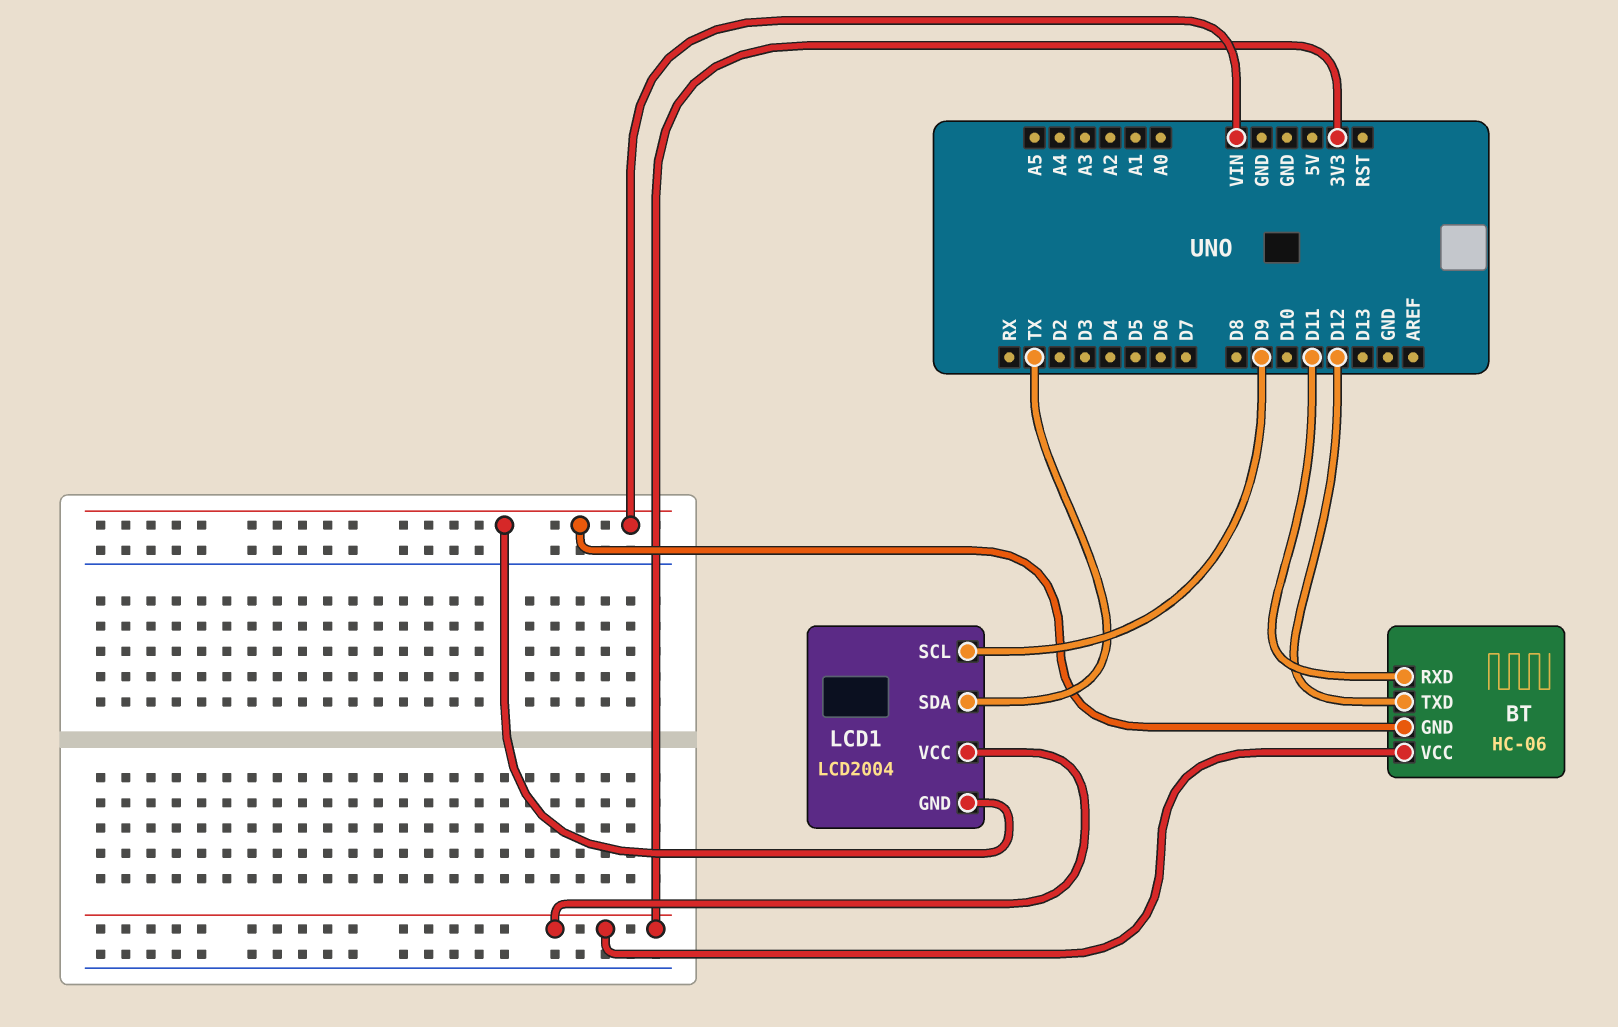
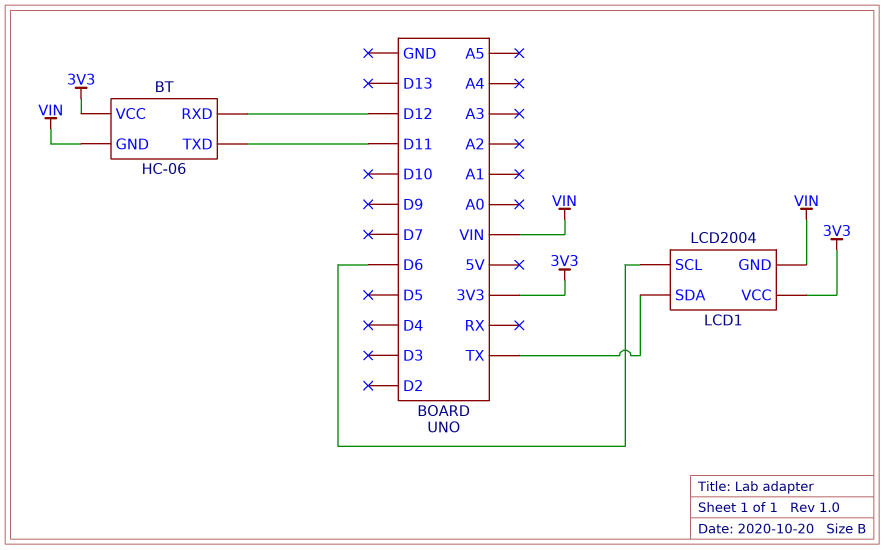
BT pin RXD: D11 -> D12
BT pin TXD: D12 -> D11
LCD1 pin SCL: D9 -> D6

